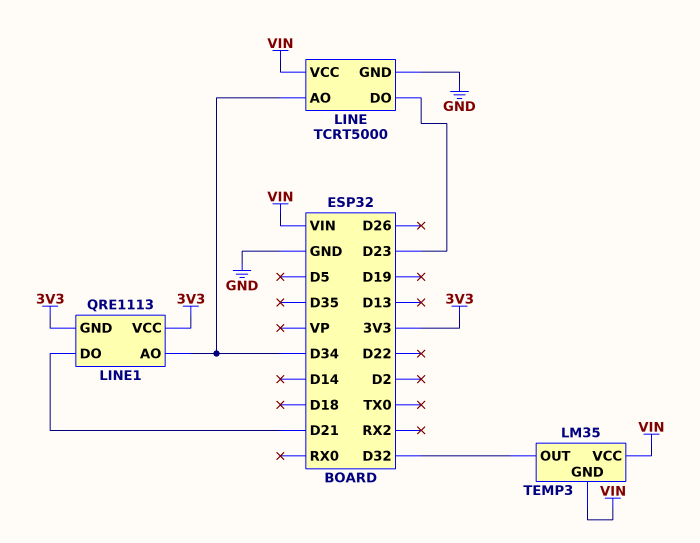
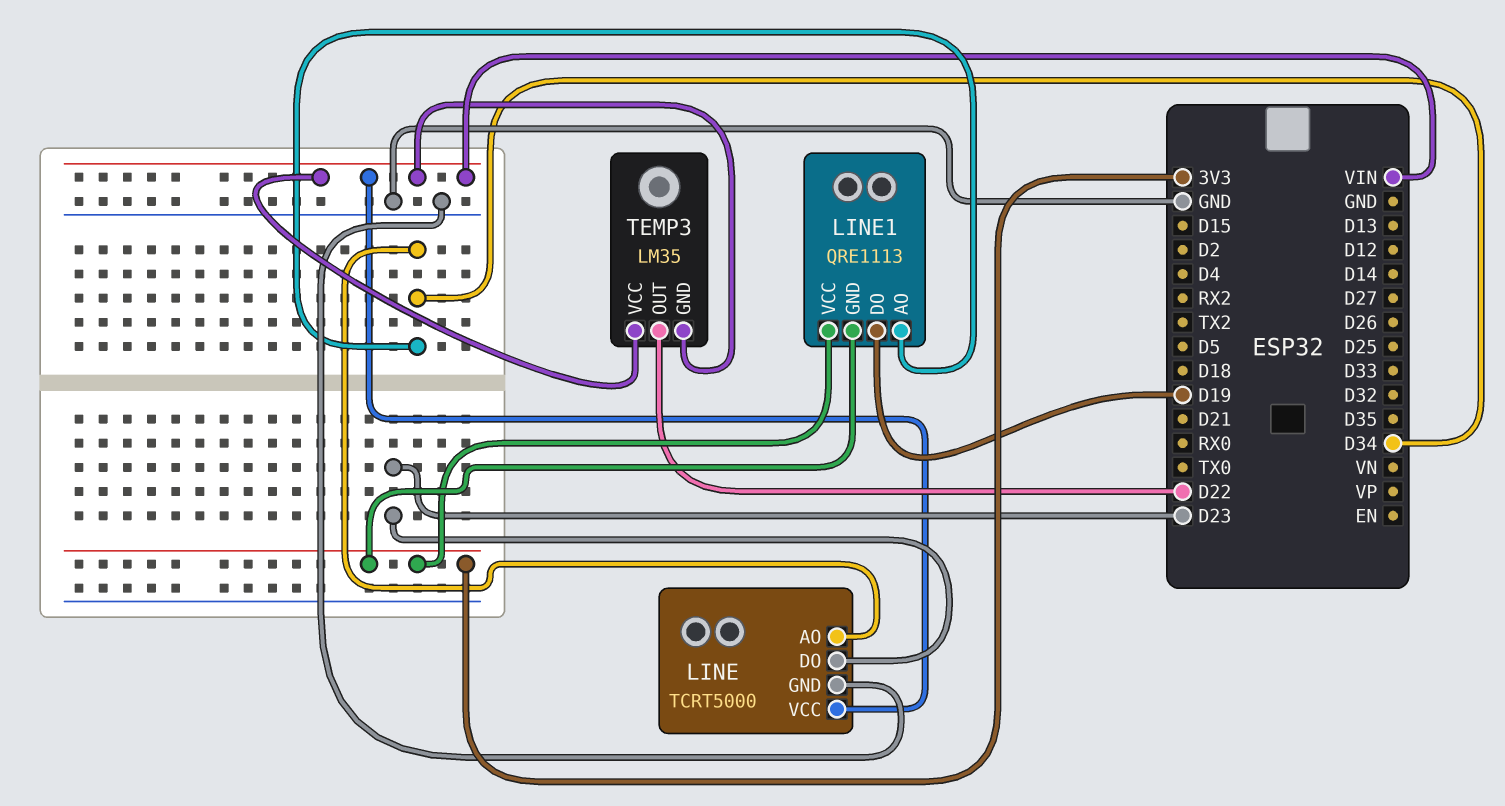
LINE1 pin DO: D21 -> D19
TEMP3 pin OUT: D32 -> D22

